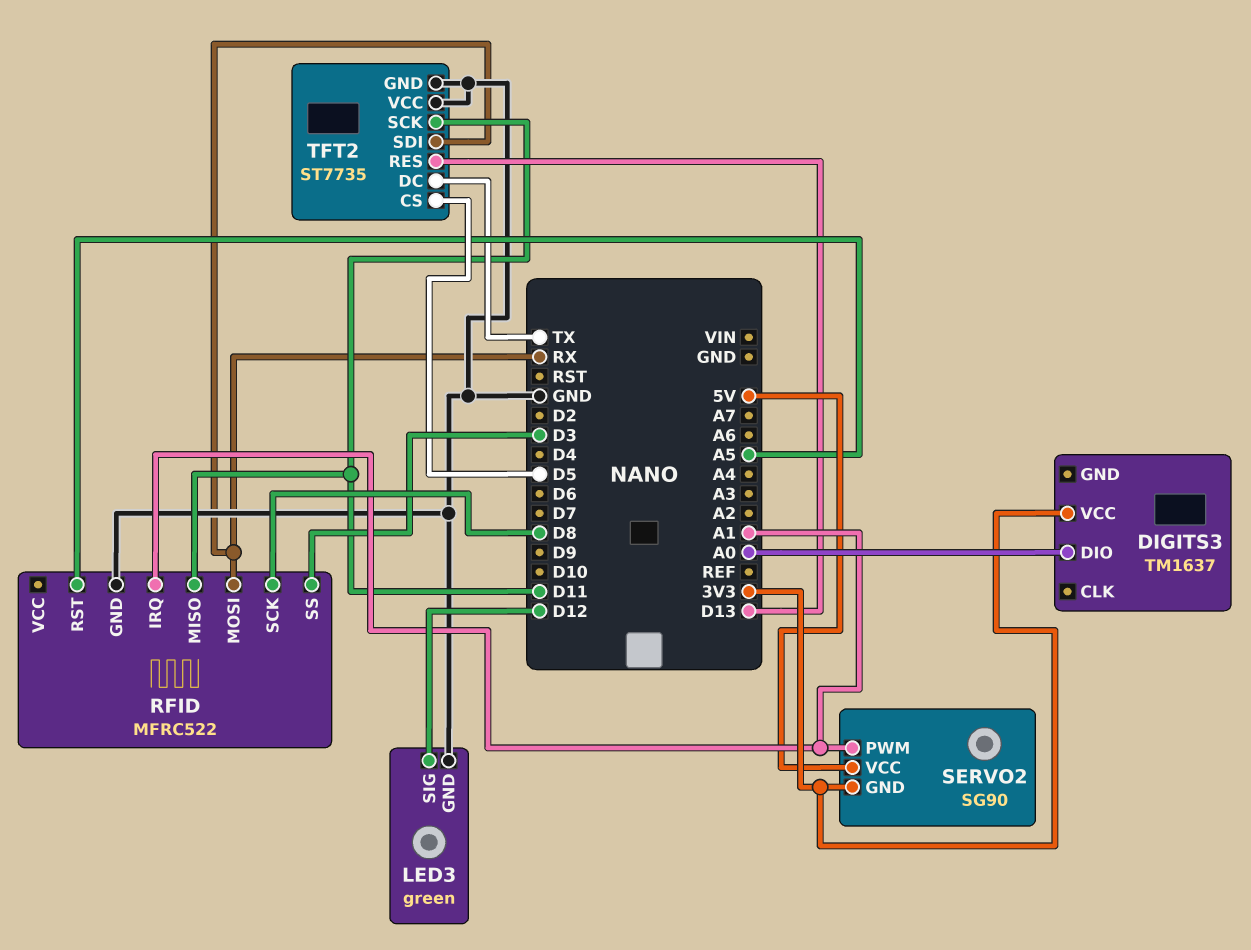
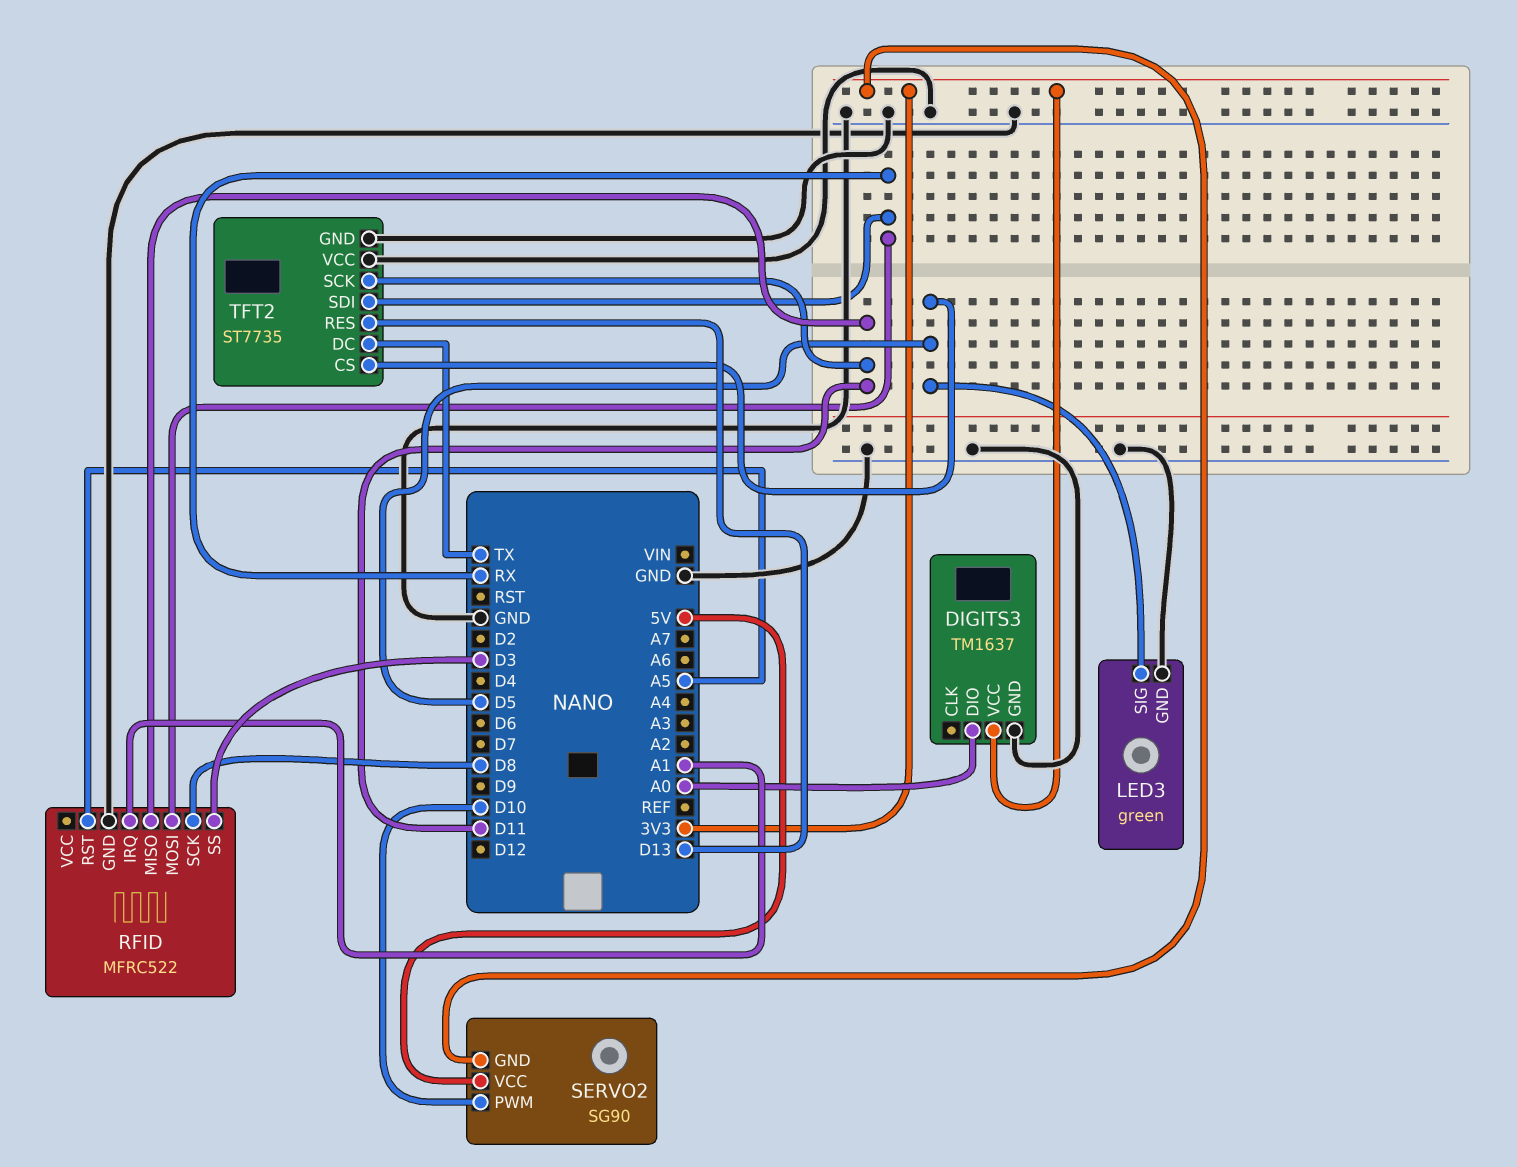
DIGITS3 pin GND: none -> GND
LED3 pin SIG: D12 -> D5
SERVO2 pin PWM: A1 -> D10

